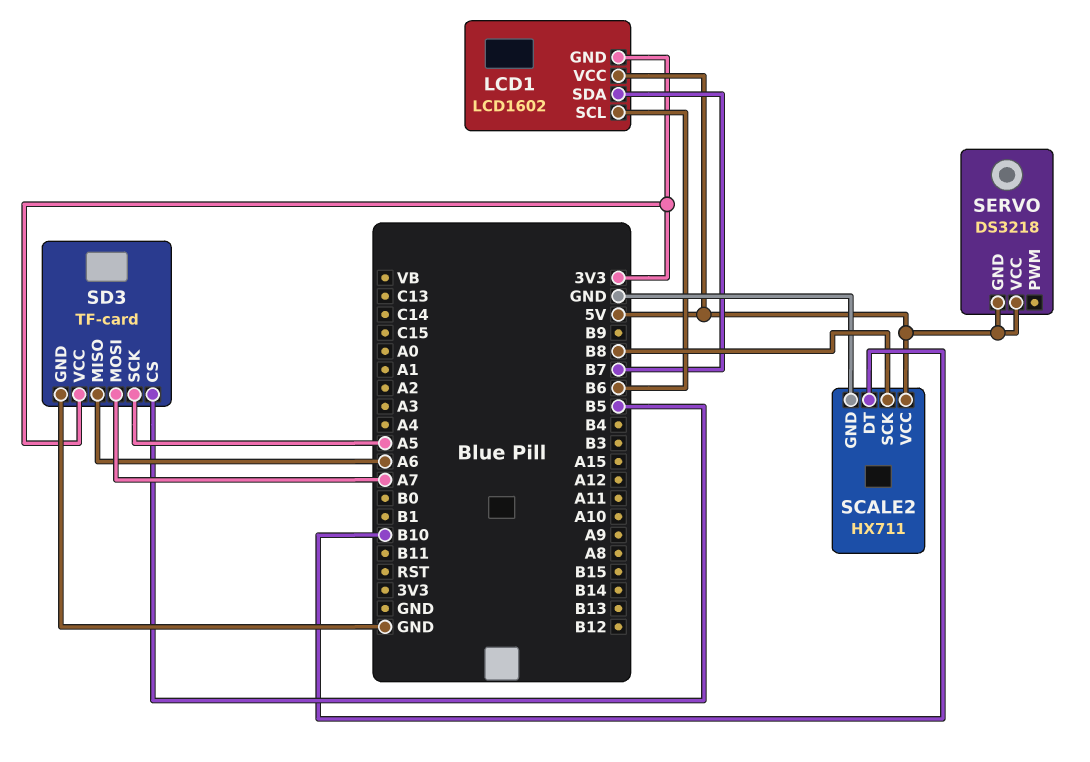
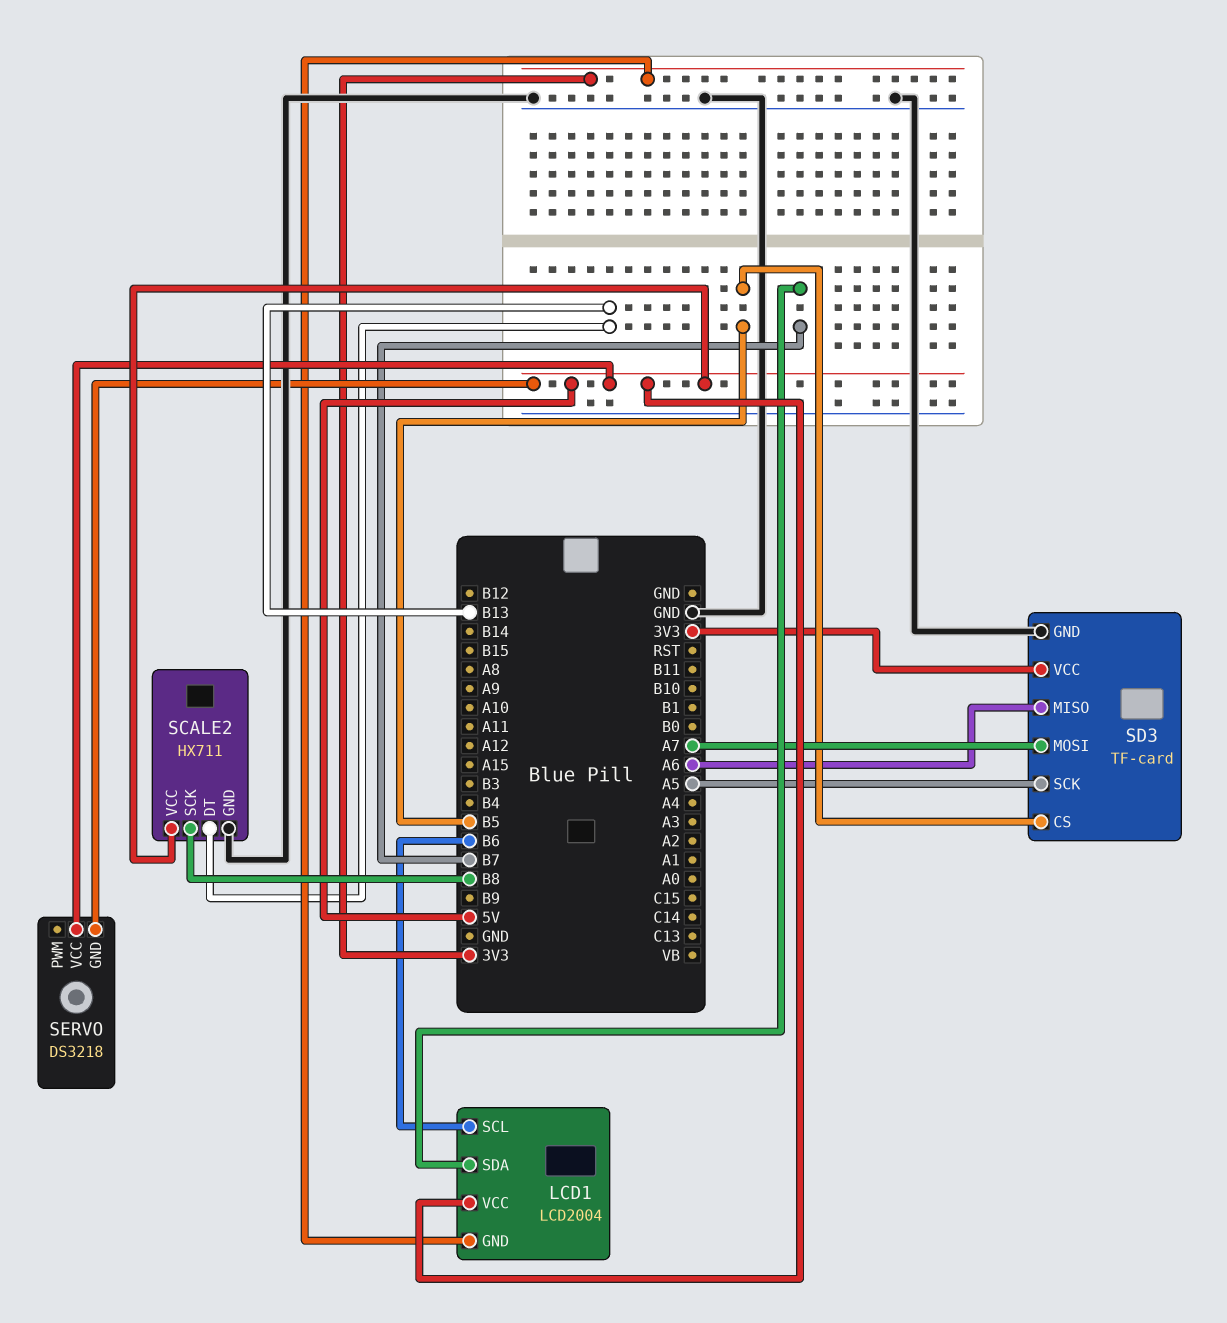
LCD1: LCD1602 -> LCD2004
SCALE2 pin DT: B10 -> B13

